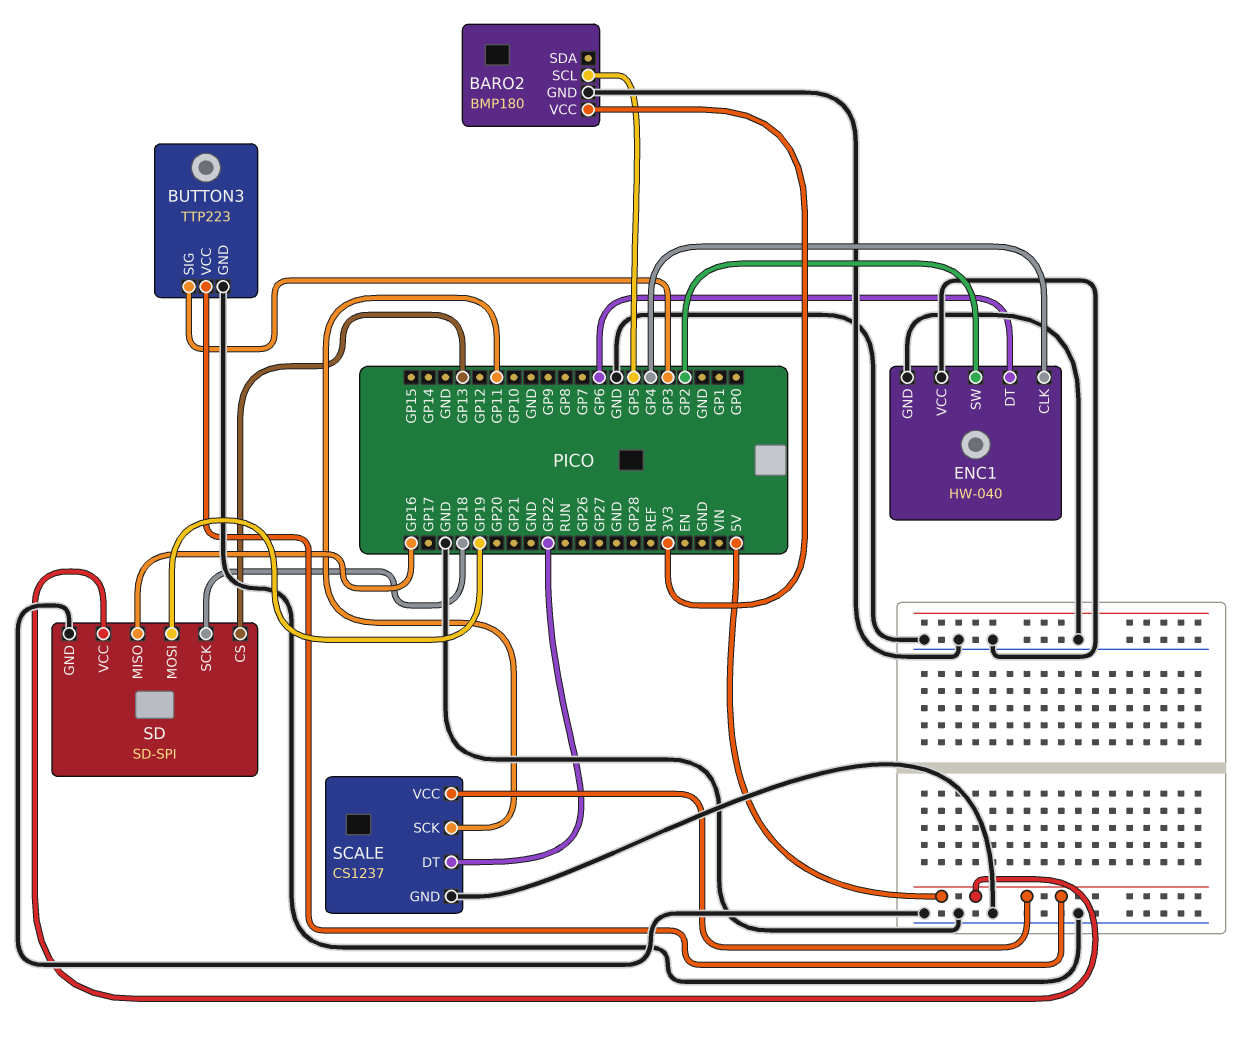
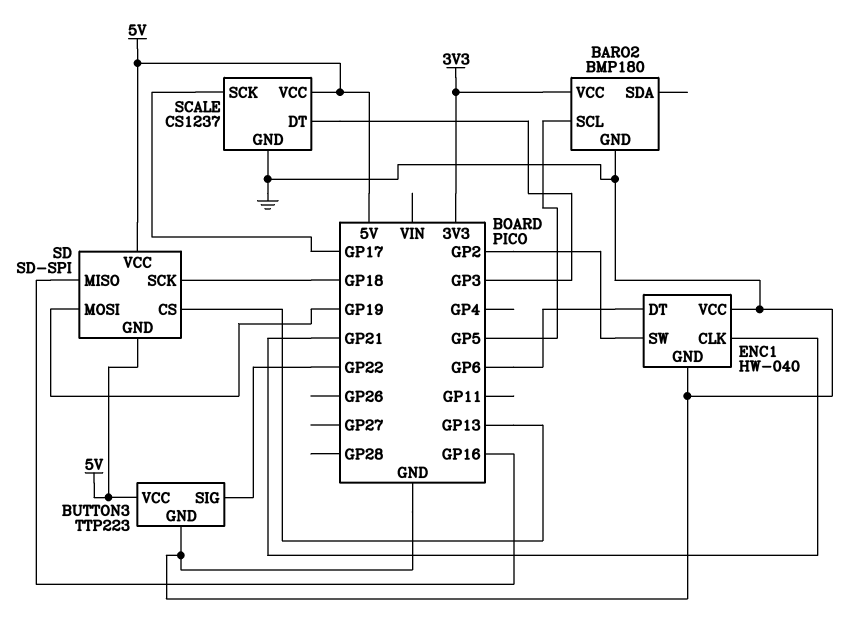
BUTTON3 pin SIG: GP3 -> GP22
ENC1 pin CLK: GP4 -> GP21
SCALE pin DT: GP22 -> GP3
SCALE pin SCK: GP11 -> GP17
SD pin GND: GND -> 5V

